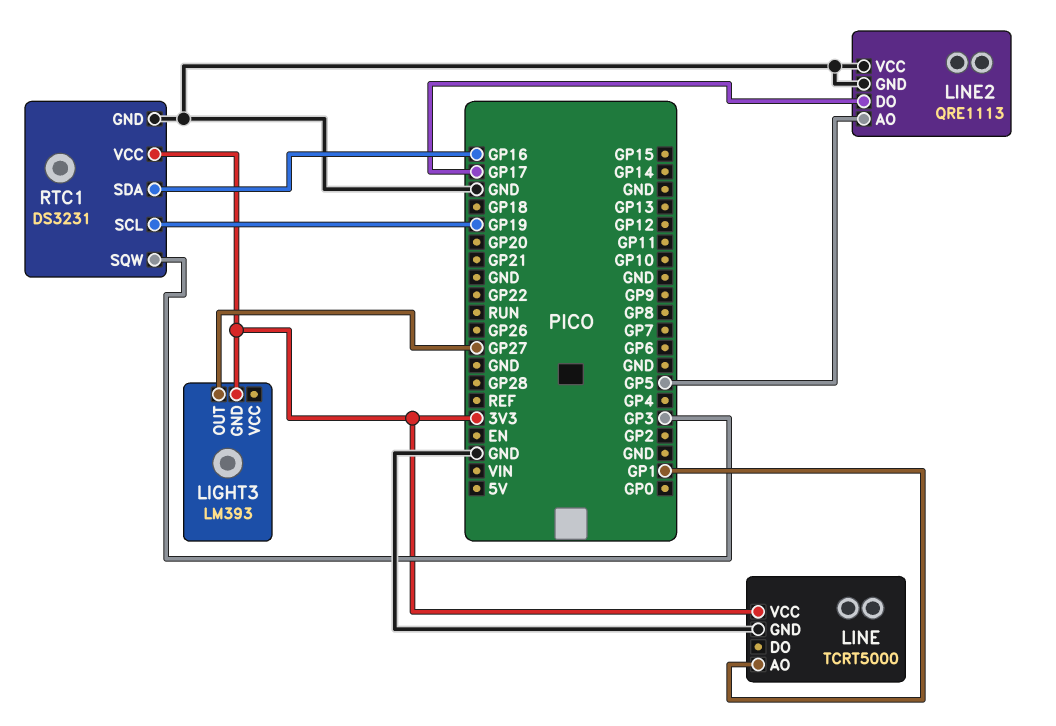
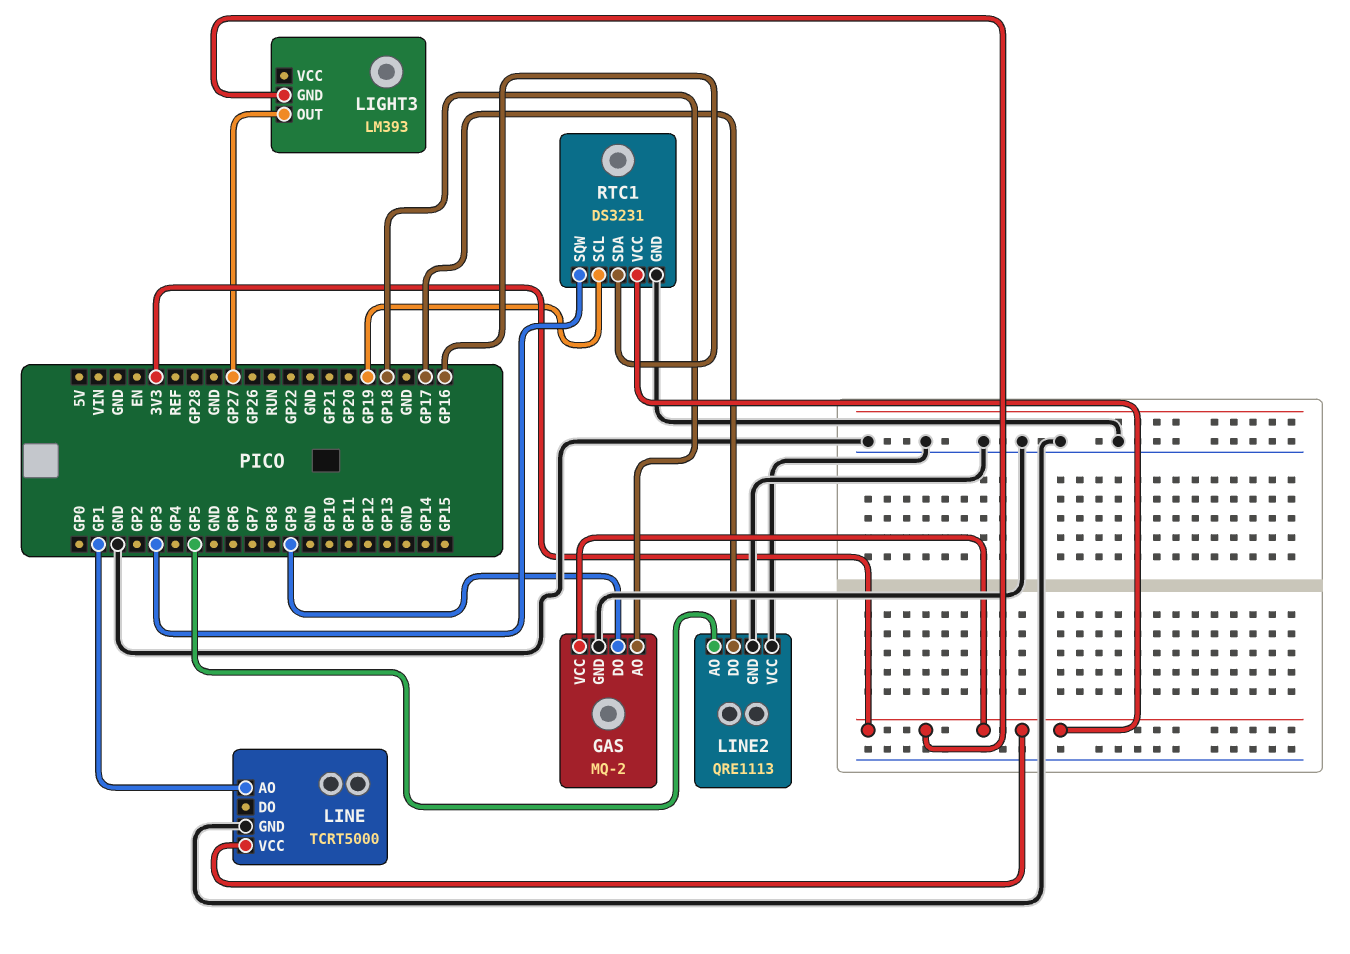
GAS: none -> MQ-2
GAS pin AO: none -> GP18
GAS pin DO: none -> GP9
GAS pin GND: none -> GND
GAS pin VCC: none -> 3V3

